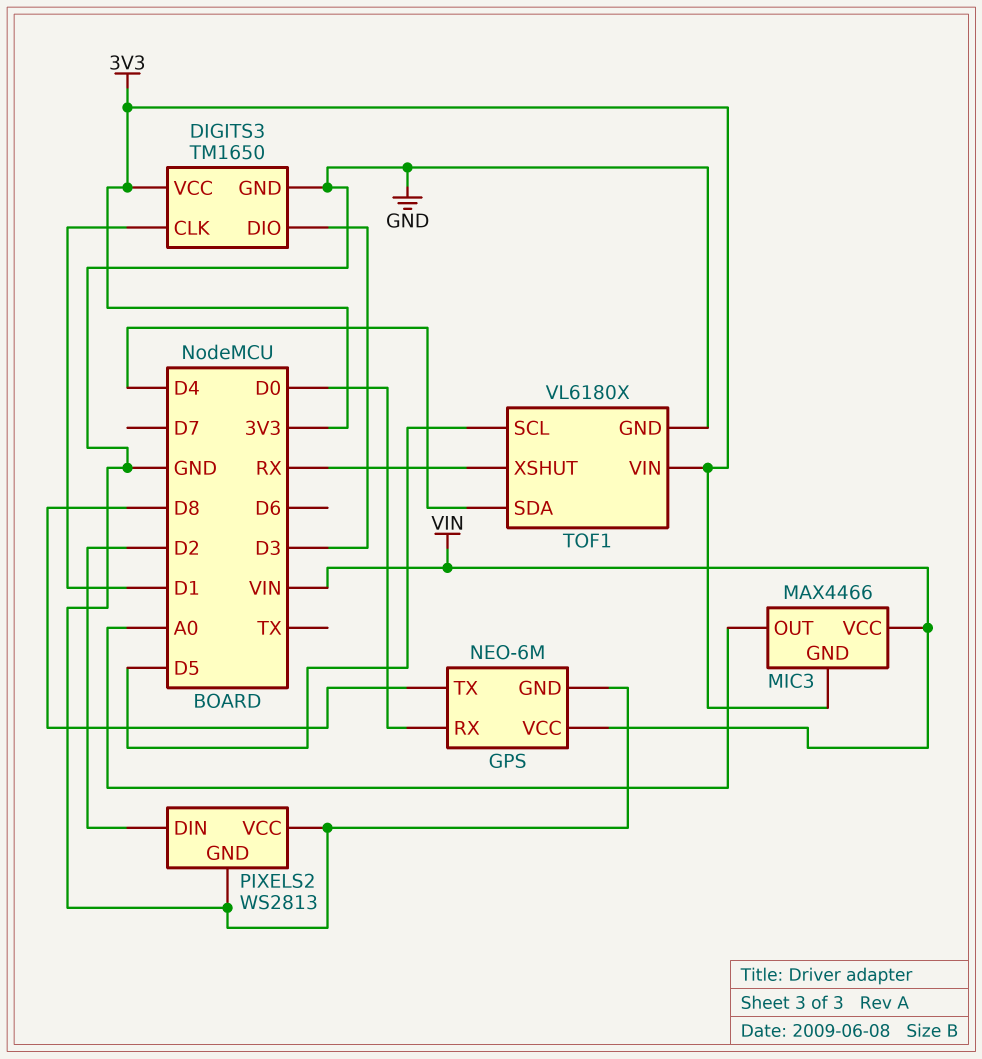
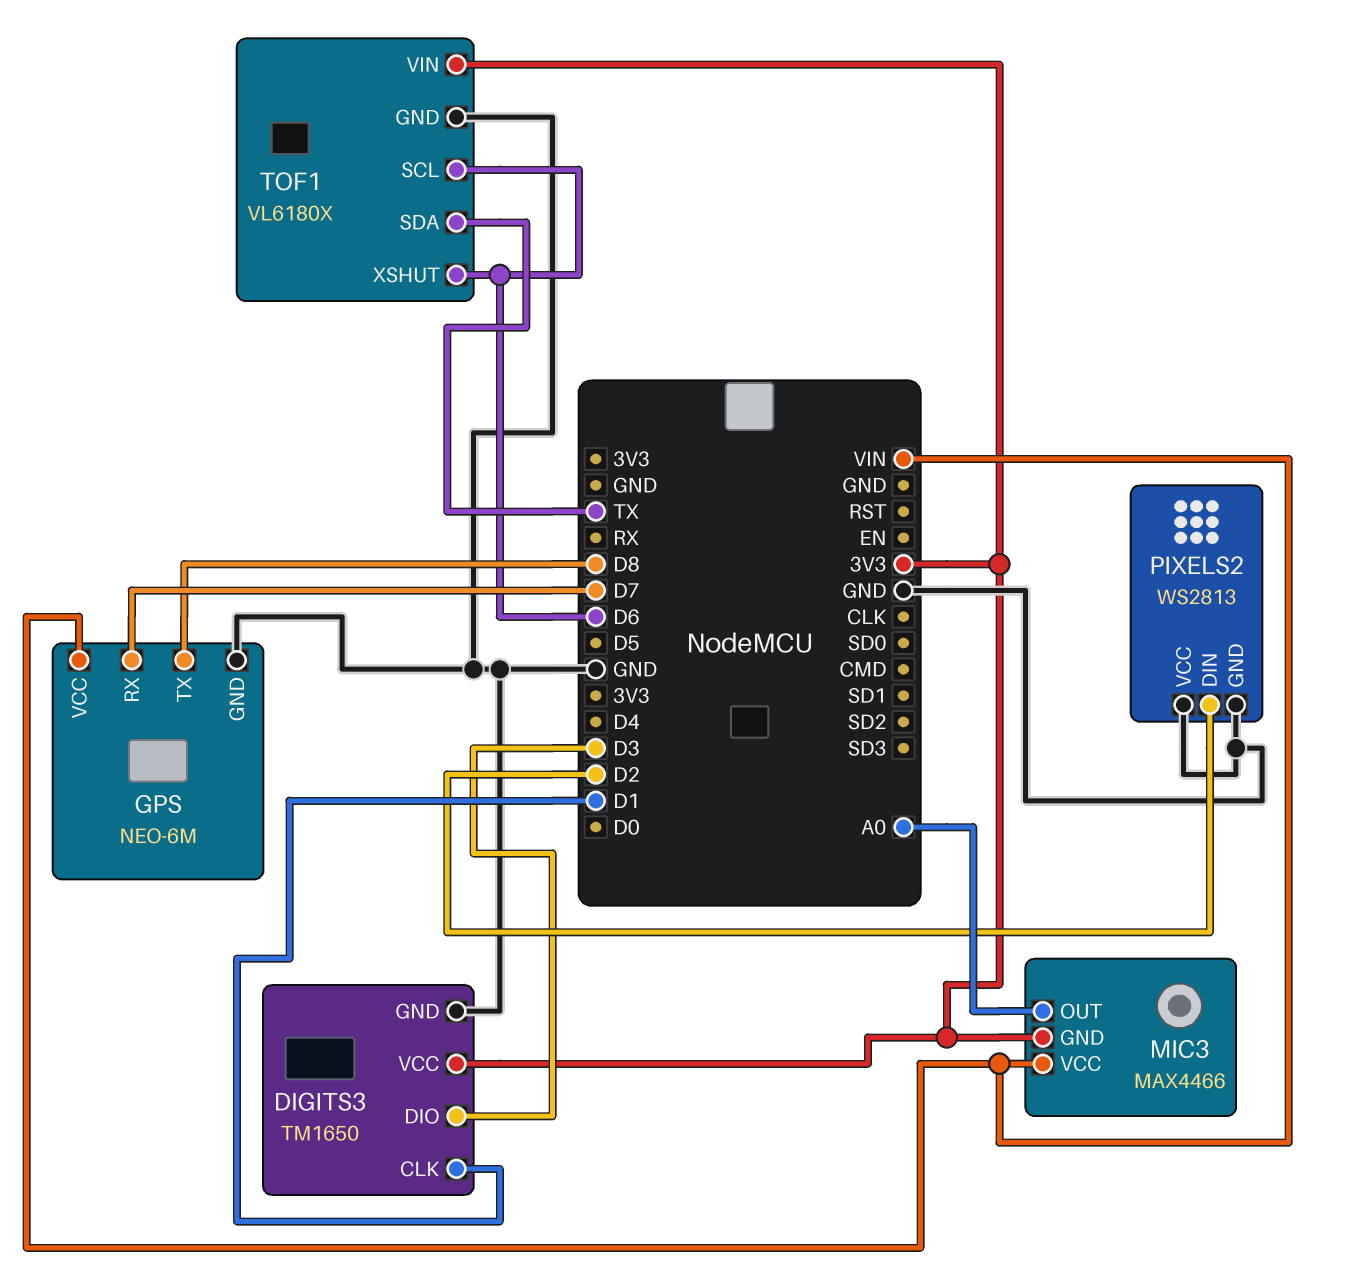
GPS pin RX: D0 -> D7
TOF1 pin SCL: D5 -> D6
TOF1 pin SDA: D4 -> TX
TOF1 pin XSHUT: RX -> D6

